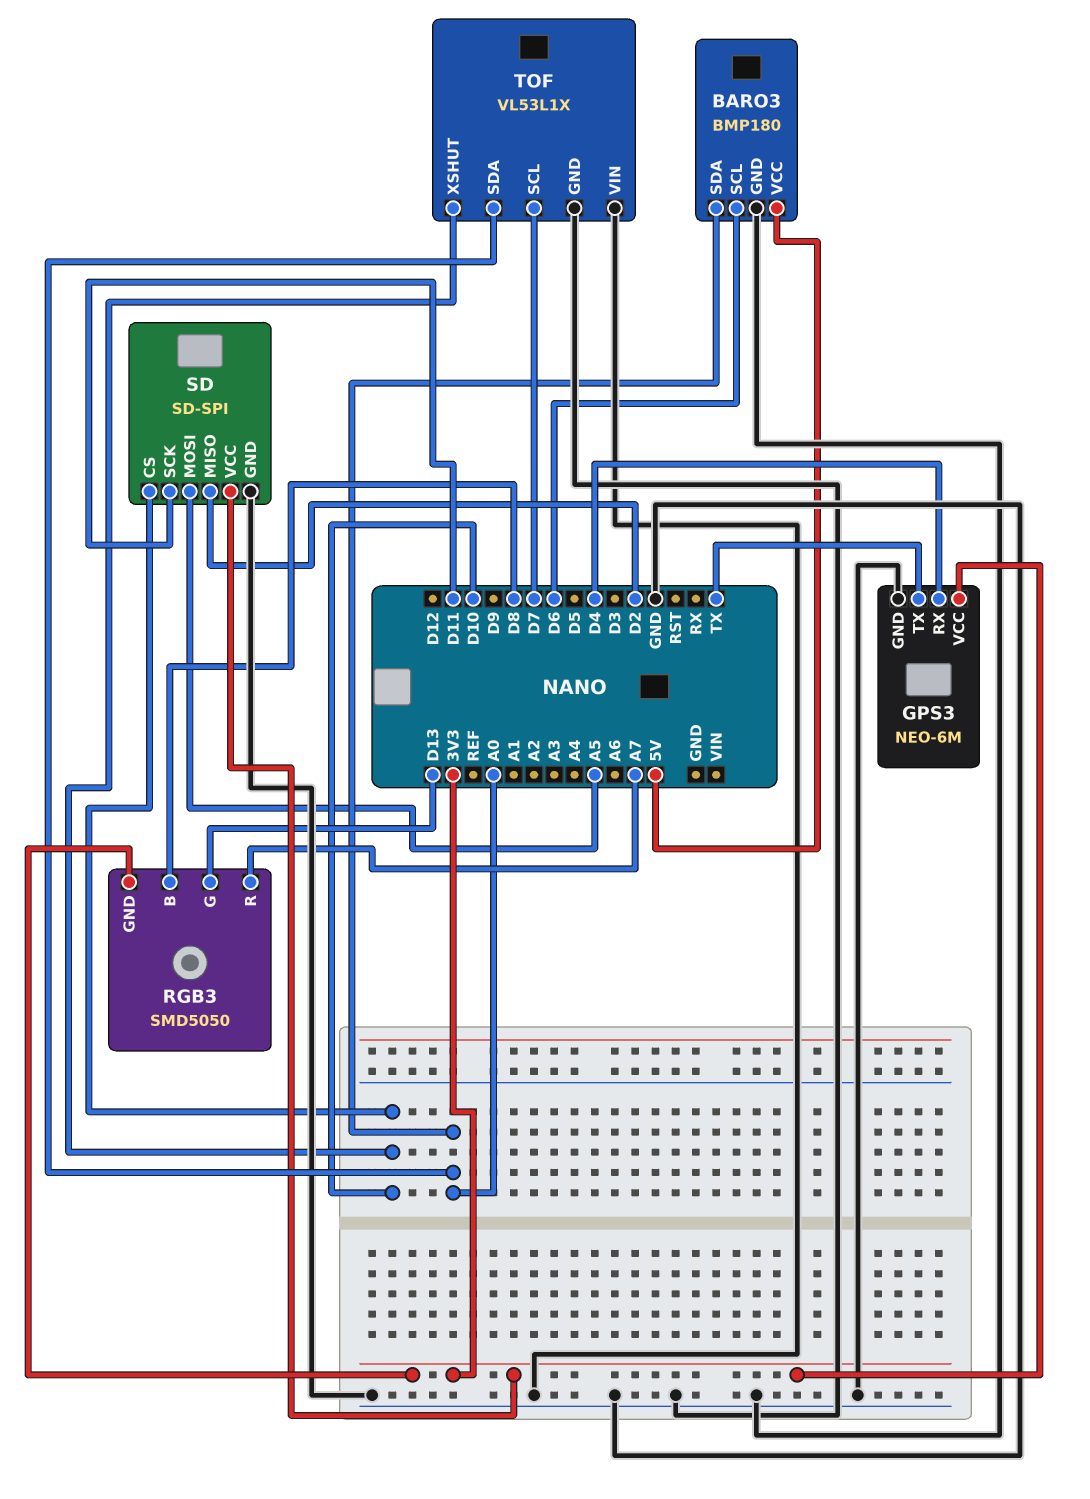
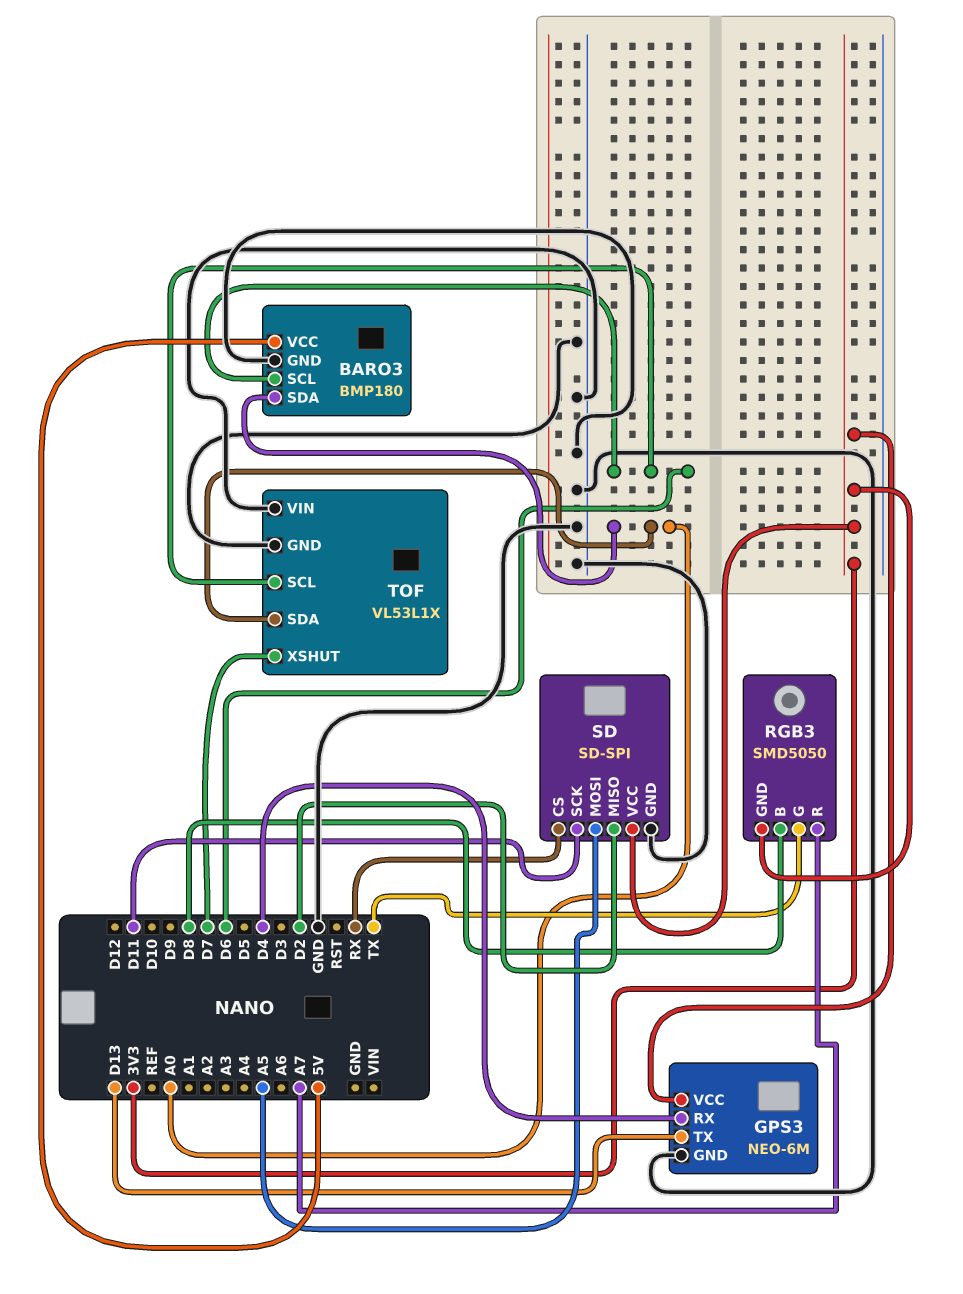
GPS3 pin TX: TX -> D13
RGB3 pin G: D13 -> TX
SD pin CS: D10 -> RX
TOF pin SCL: D7 -> D6
TOF pin XSHUT: D10 -> D7

